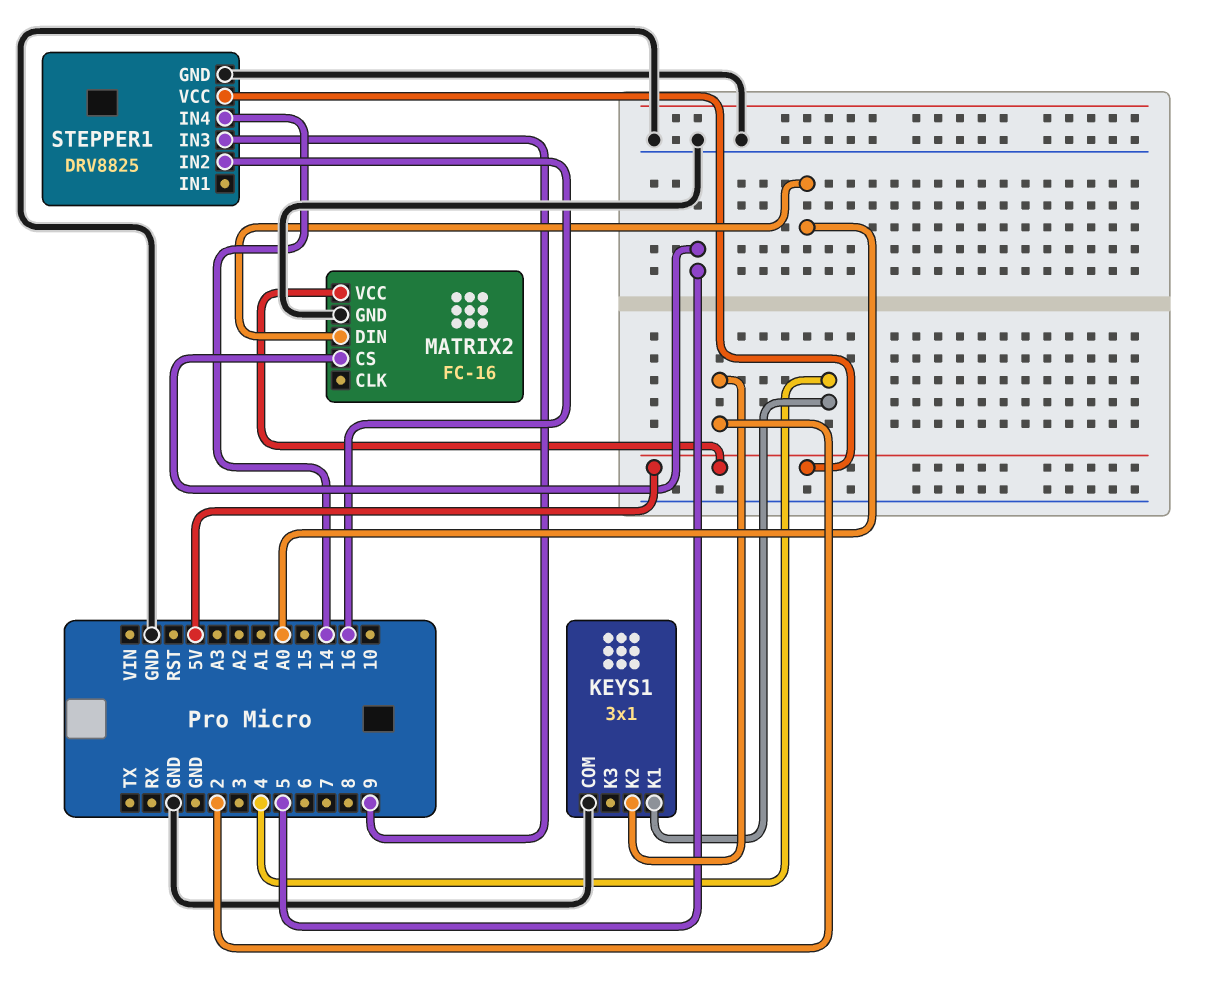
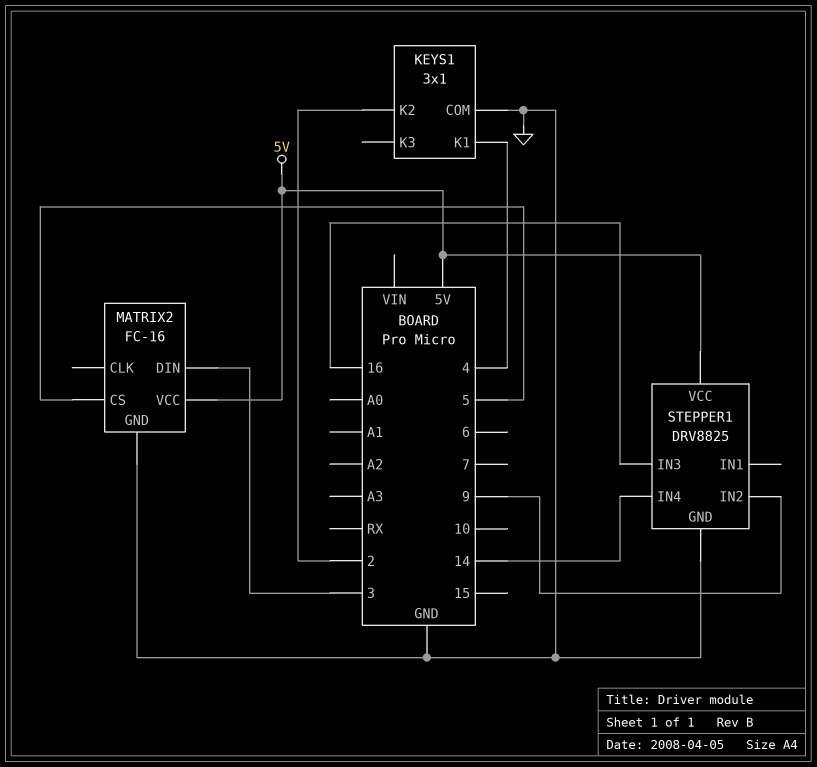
MATRIX2 pin DIN: A0 -> 3
STEPPER1 pin IN2: 16 -> 9
STEPPER1 pin IN3: 9 -> 16

